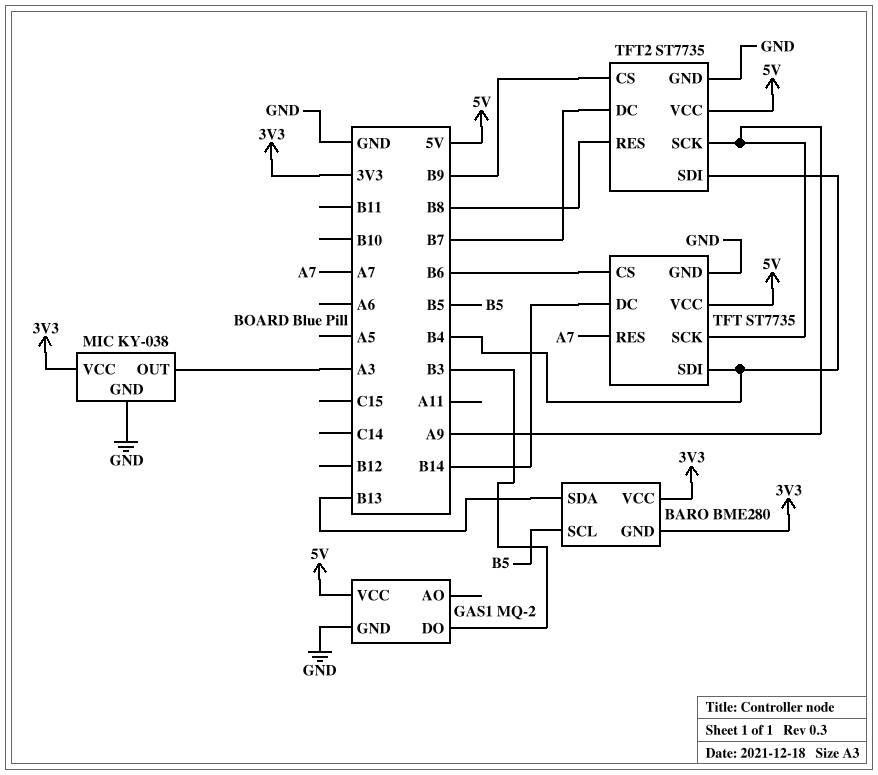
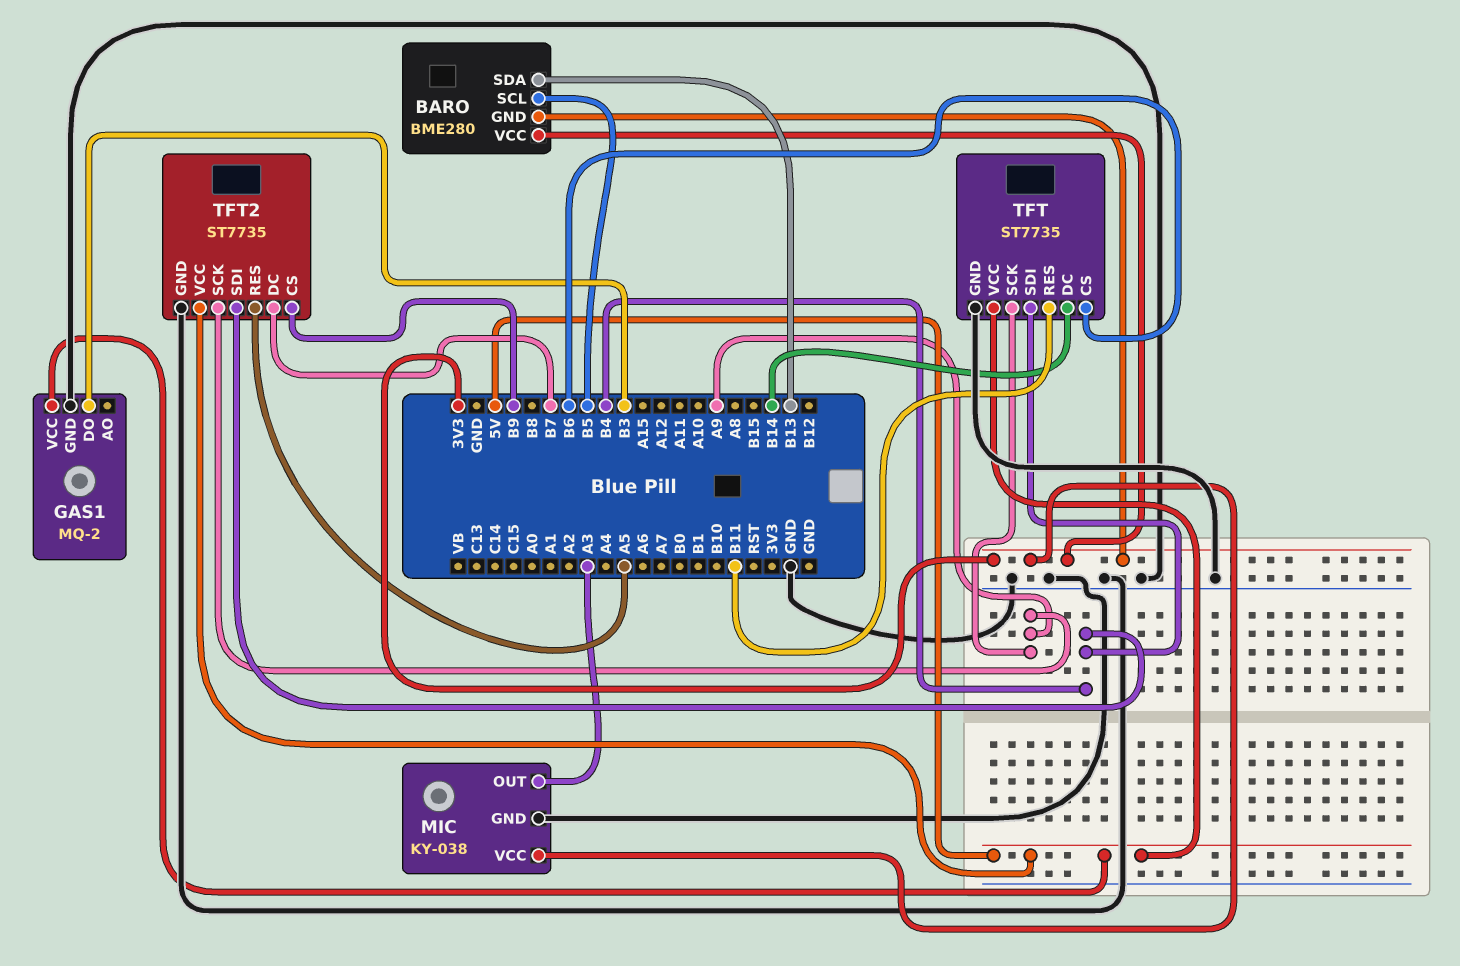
TFT pin RES: A7 -> B11
TFT2 pin RES: B8 -> A5

